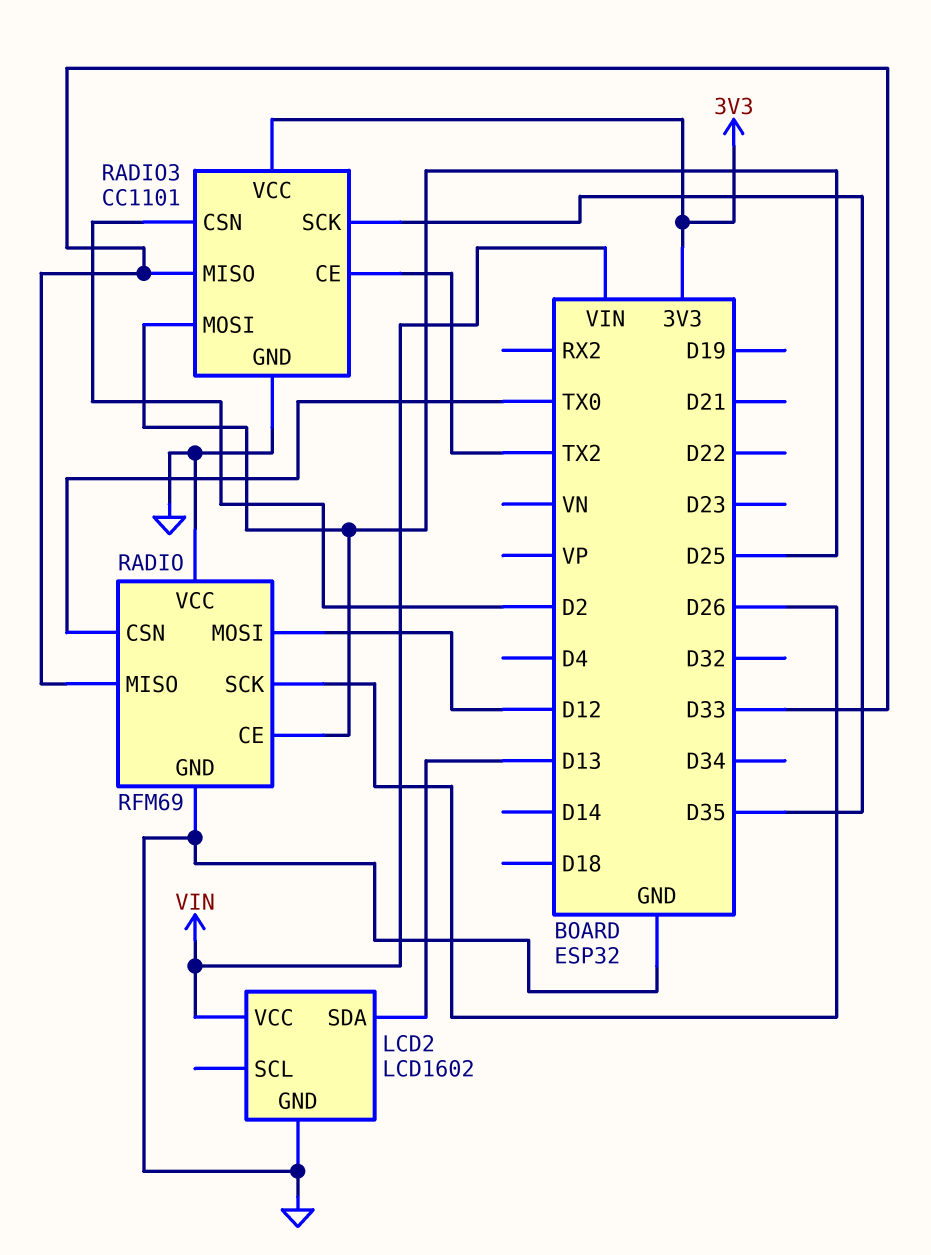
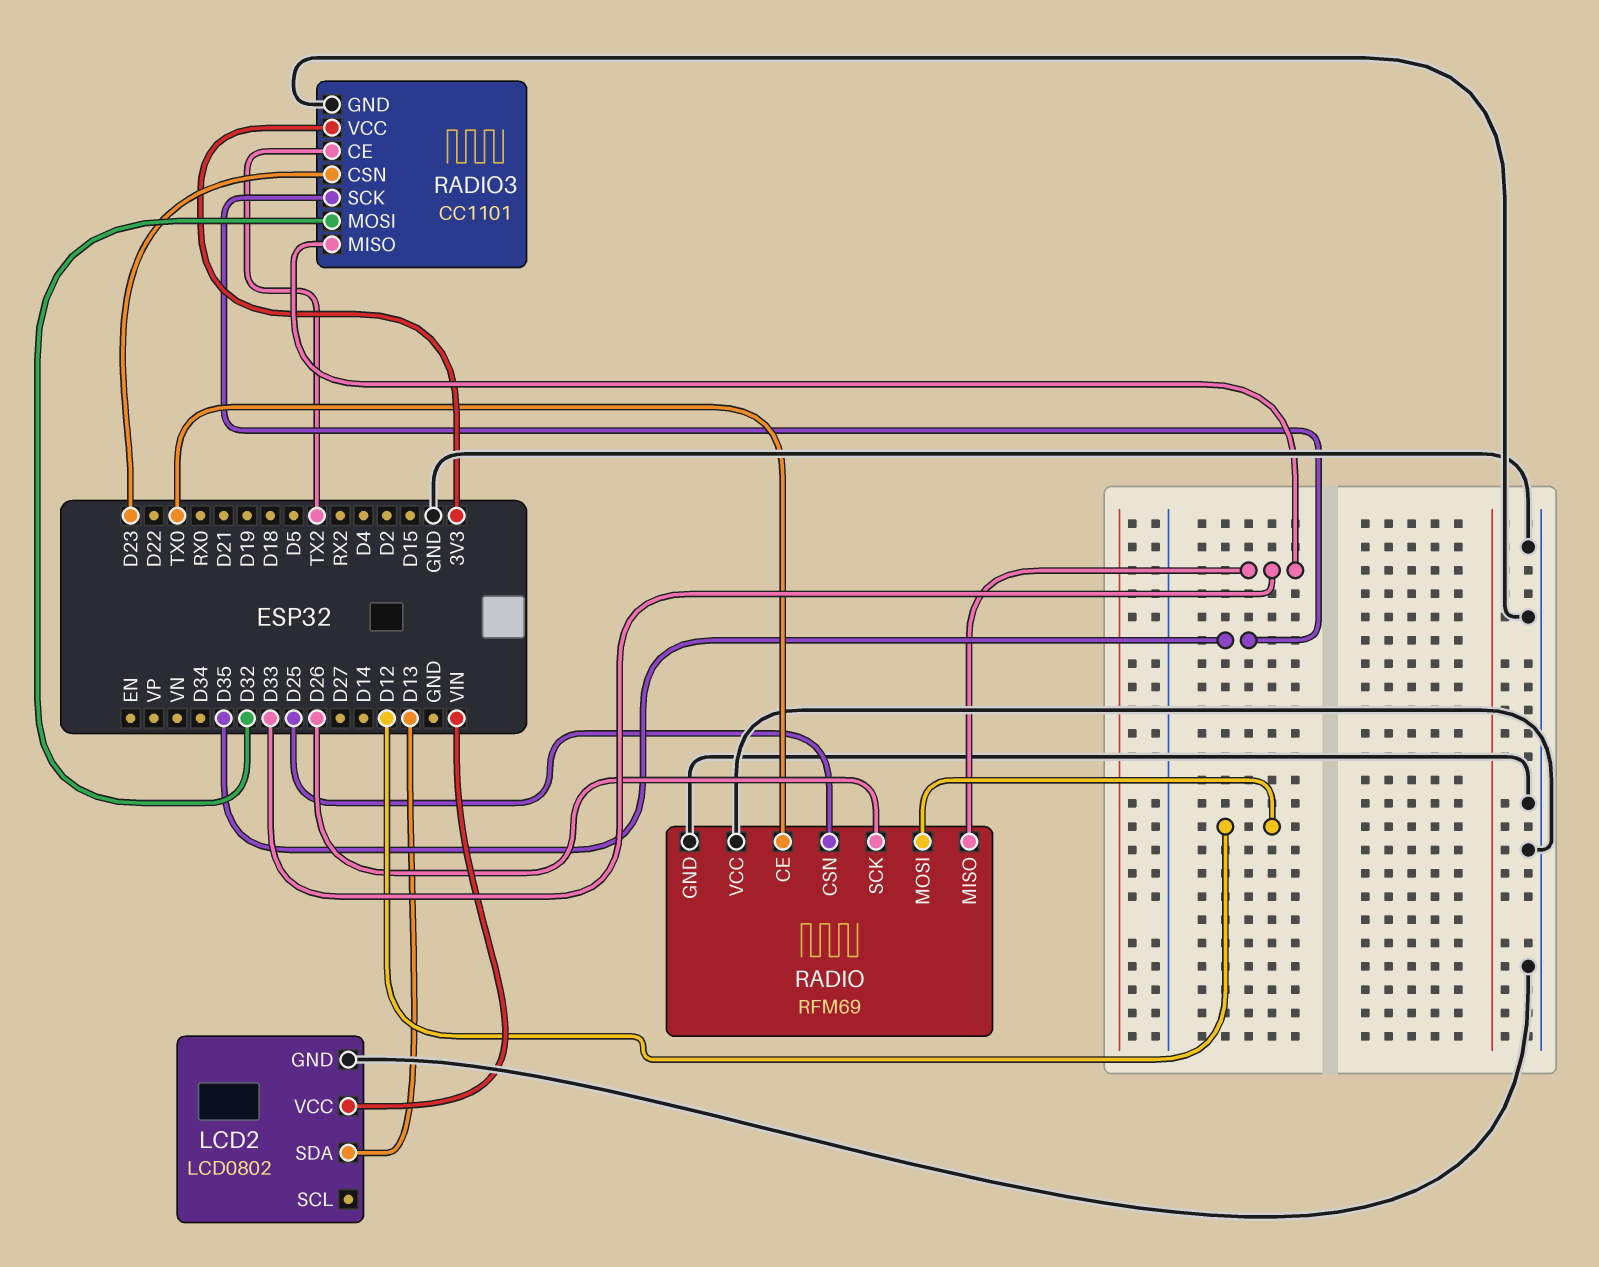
LCD2: LCD1602 -> LCD0802
RADIO pin CE: D25 -> TX0
RADIO pin CSN: TX0 -> D25
RADIO3 pin CSN: D2 -> D23
RADIO3 pin MOSI: D25 -> D32

